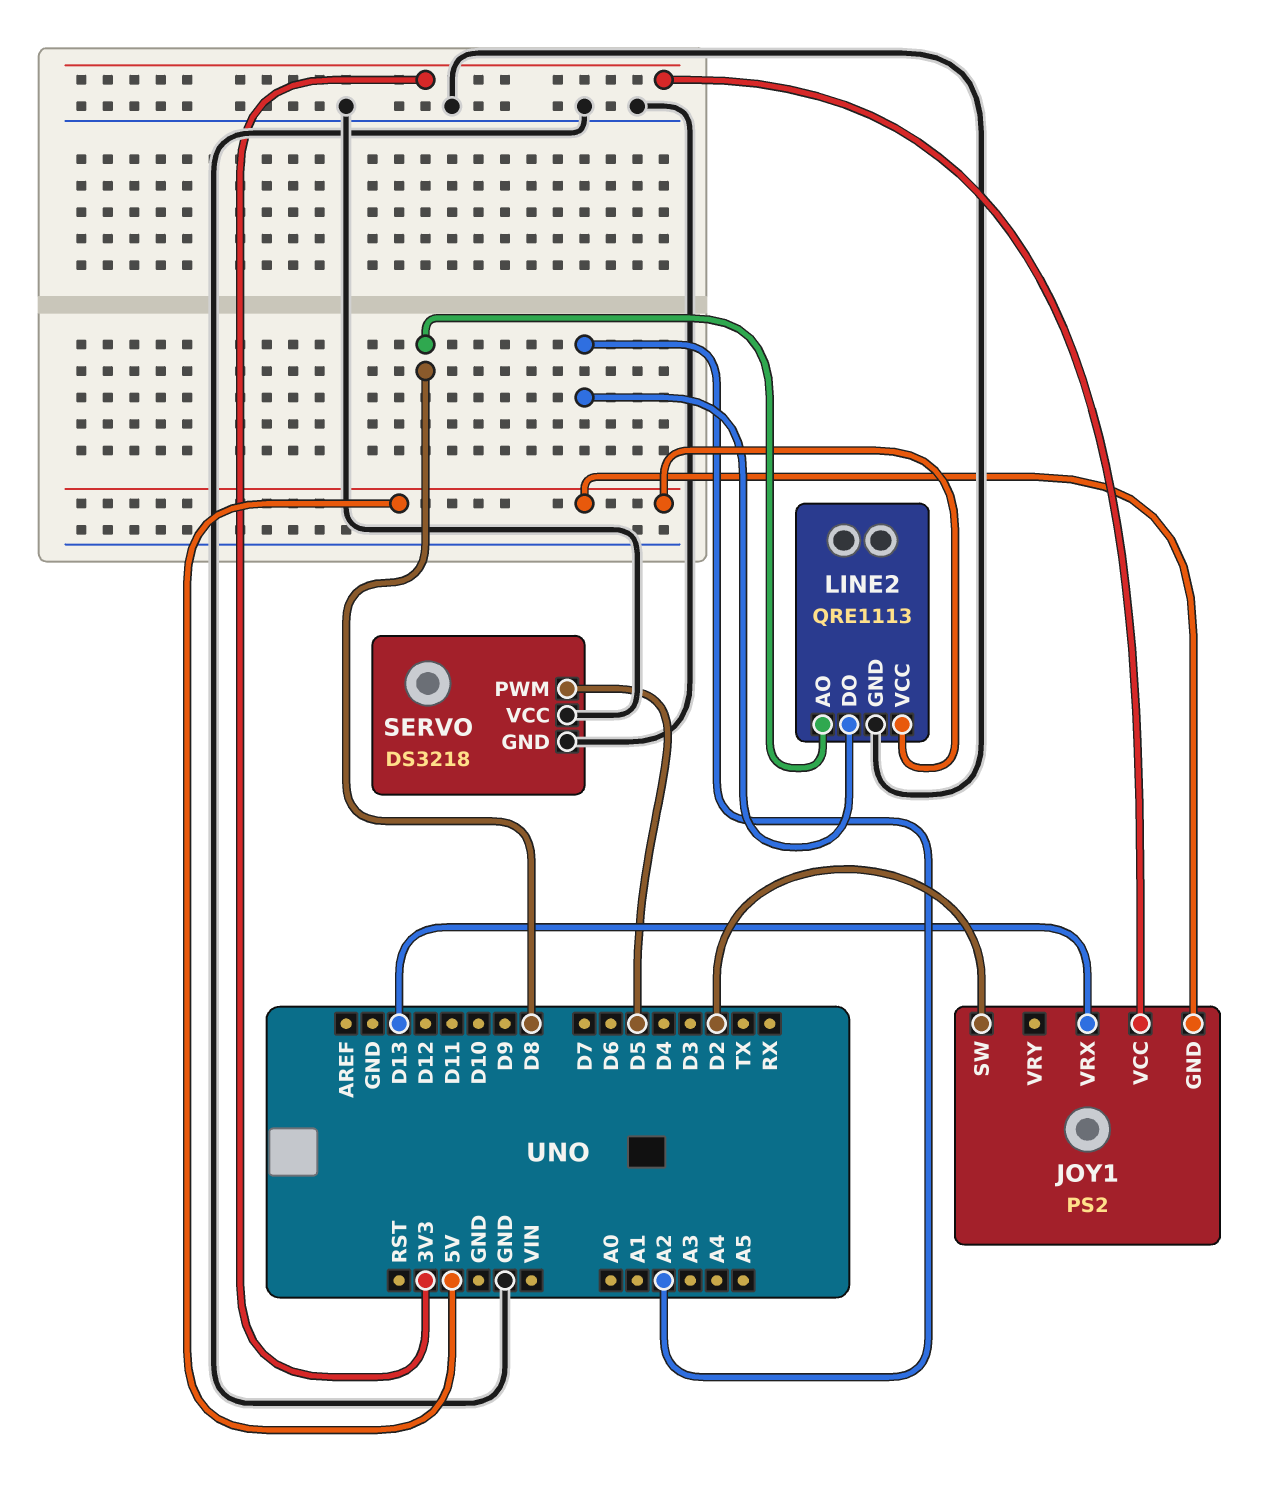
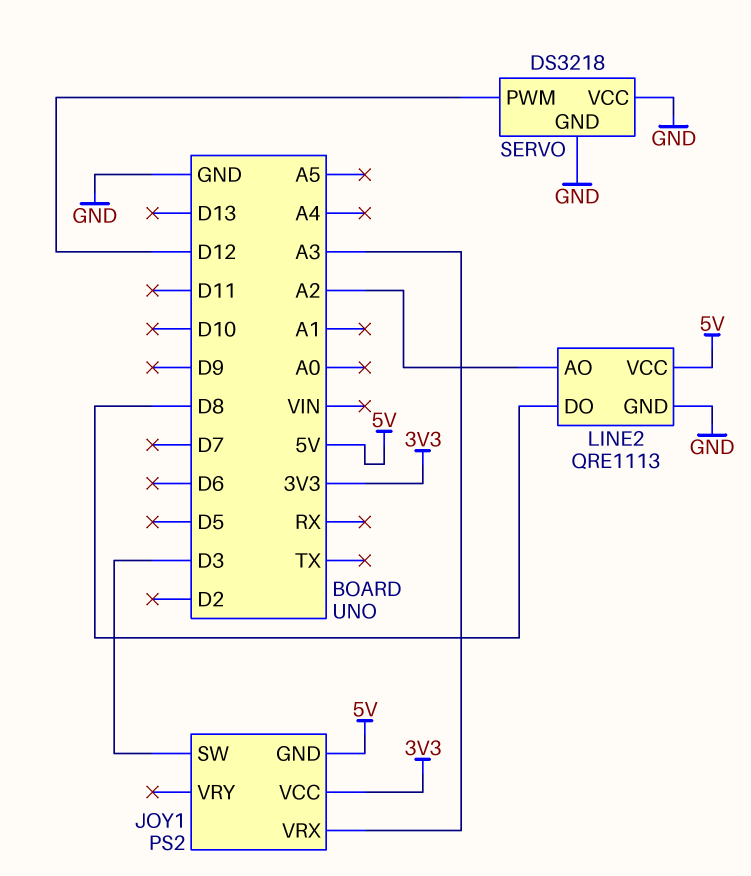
JOY1 pin SW: D2 -> D3
JOY1 pin VRX: D13 -> A3
LINE2 pin AO: D8 -> A2
LINE2 pin DO: A2 -> D8
SERVO pin PWM: D5 -> D12

